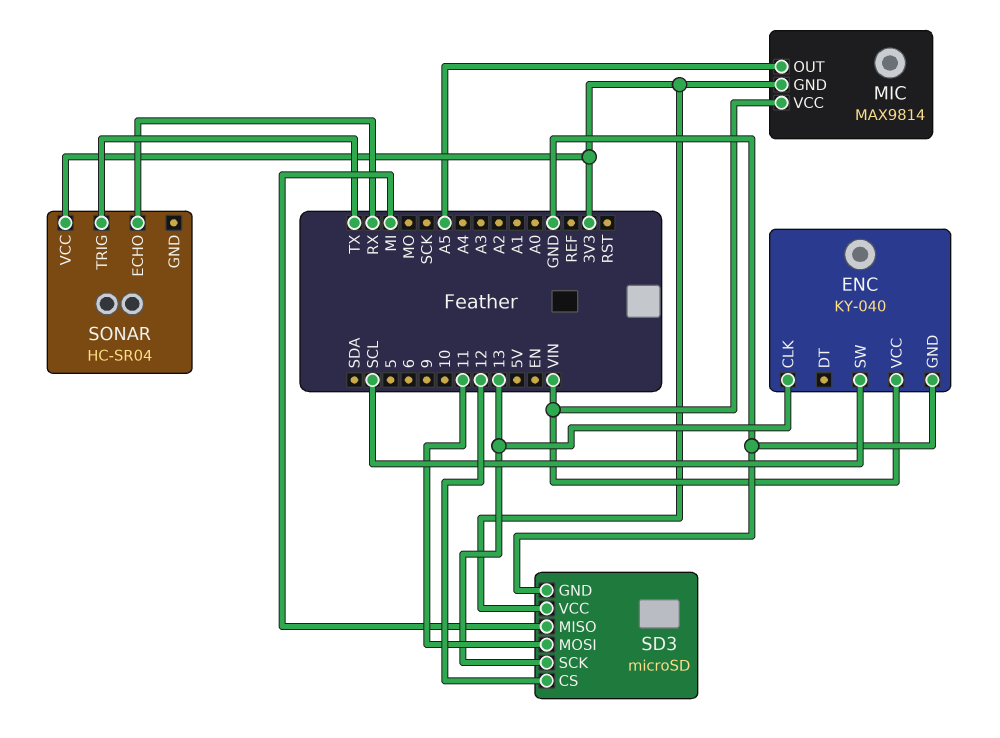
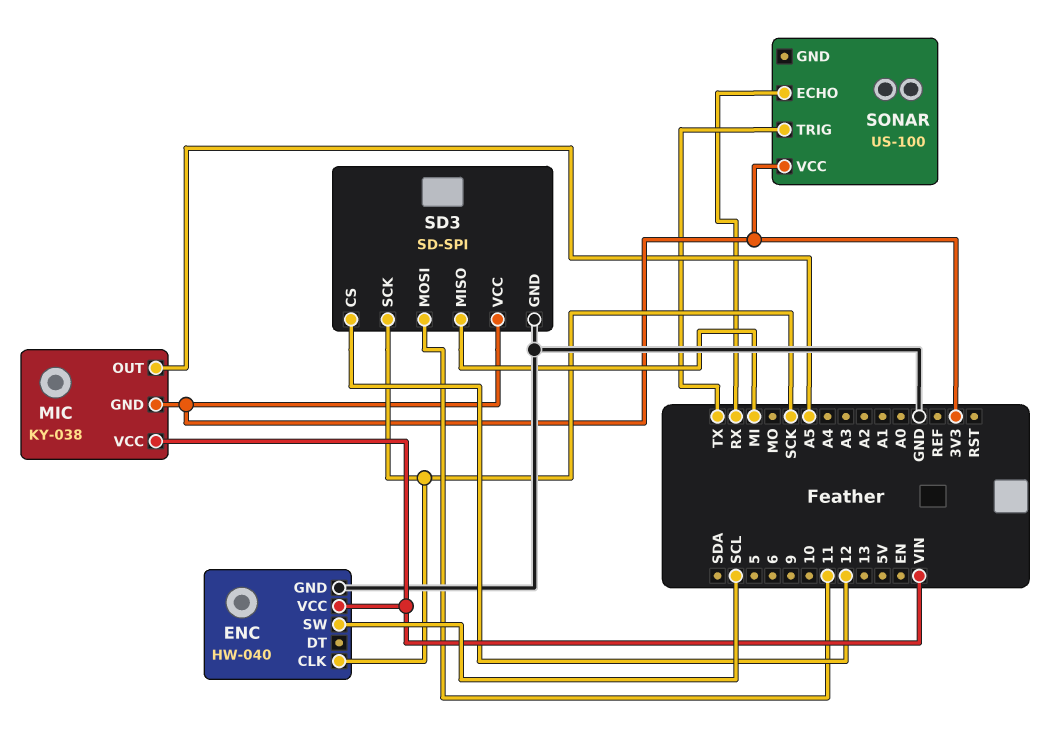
ENC: KY-040 -> HW-040
ENC pin CLK: 13 -> SCK
MIC: MAX9814 -> KY-038
SD3: microSD -> SD-SPI
SD3 pin SCK: 13 -> SCK
SONAR: HC-SR04 -> US-100

